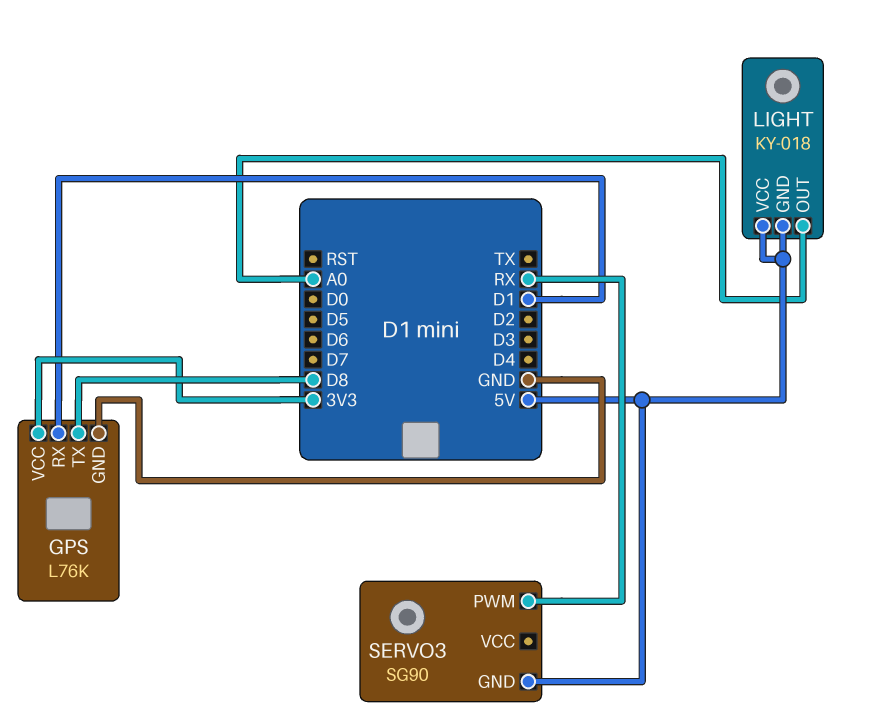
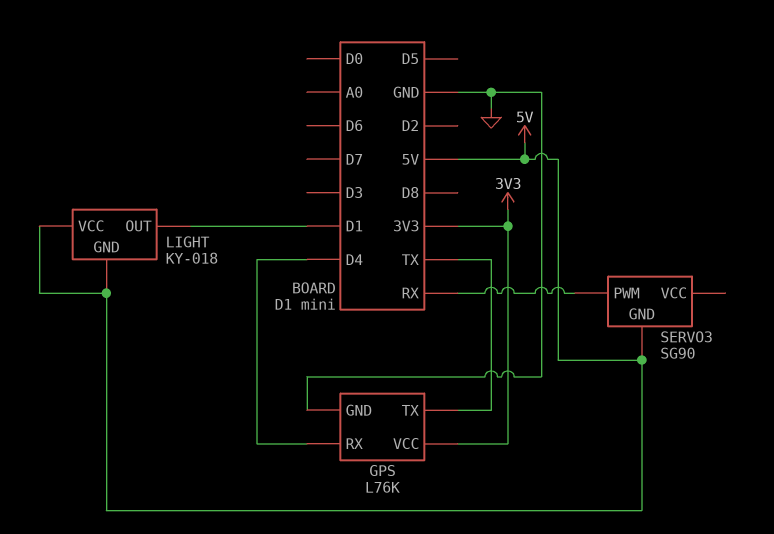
GPS pin RX: D1 -> D4
GPS pin TX: D8 -> TX
LIGHT pin OUT: A0 -> D1

